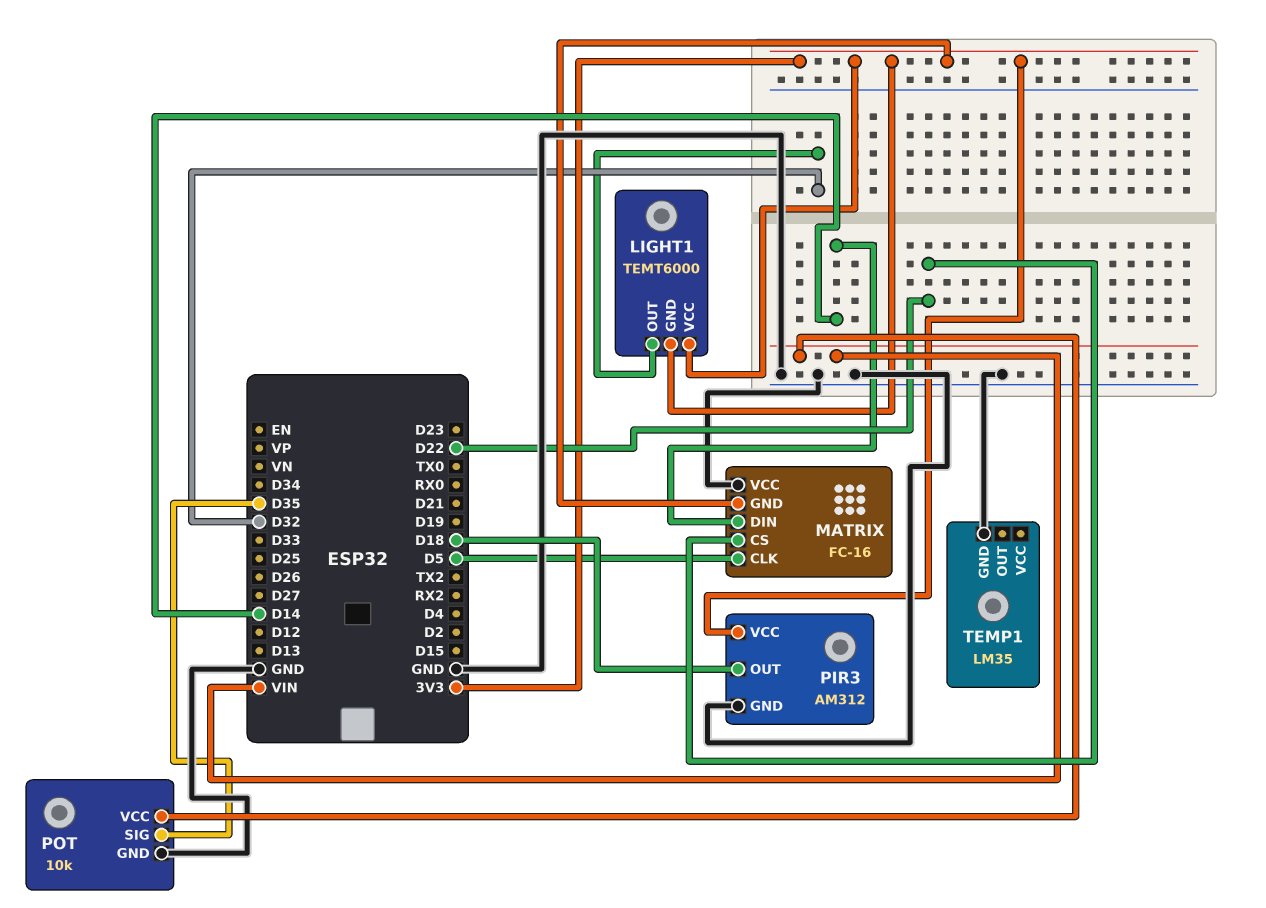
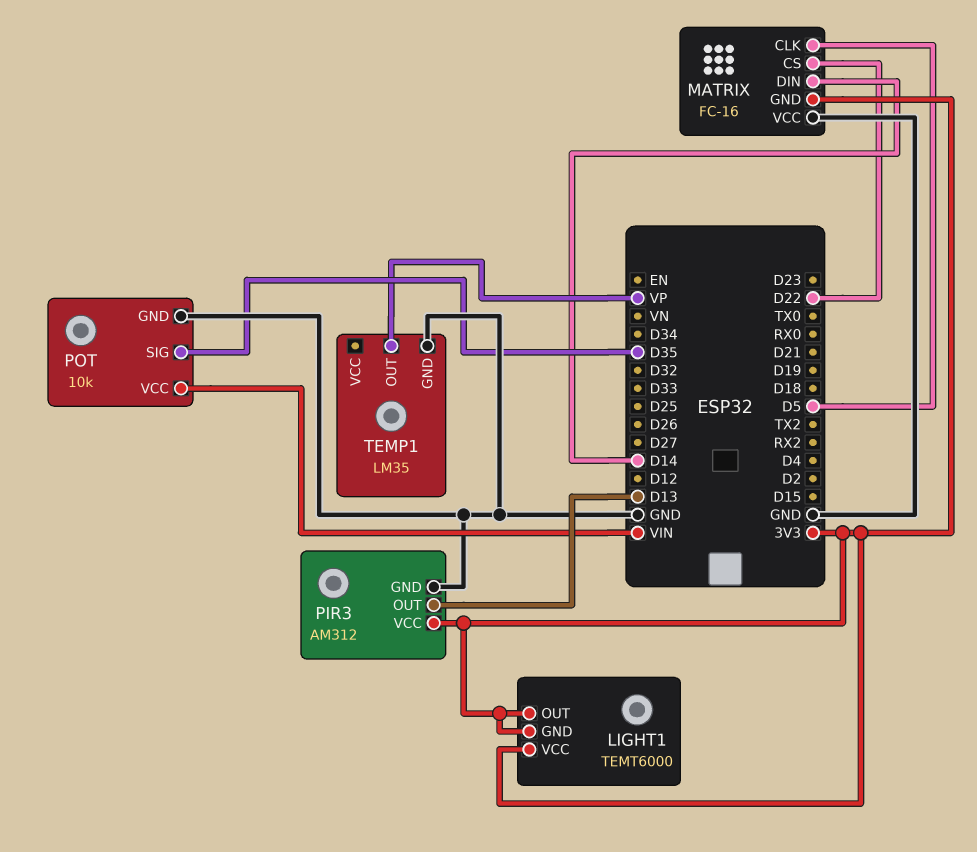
LIGHT1 pin OUT: D32 -> 3V3
PIR3 pin OUT: D18 -> D13
TEMP1 pin OUT: none -> VP

